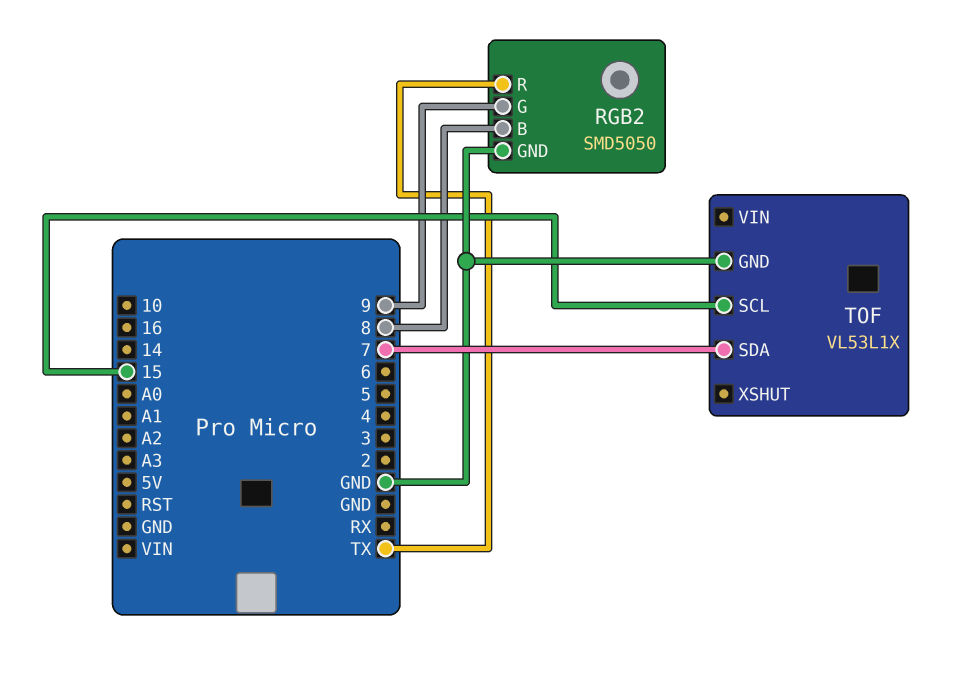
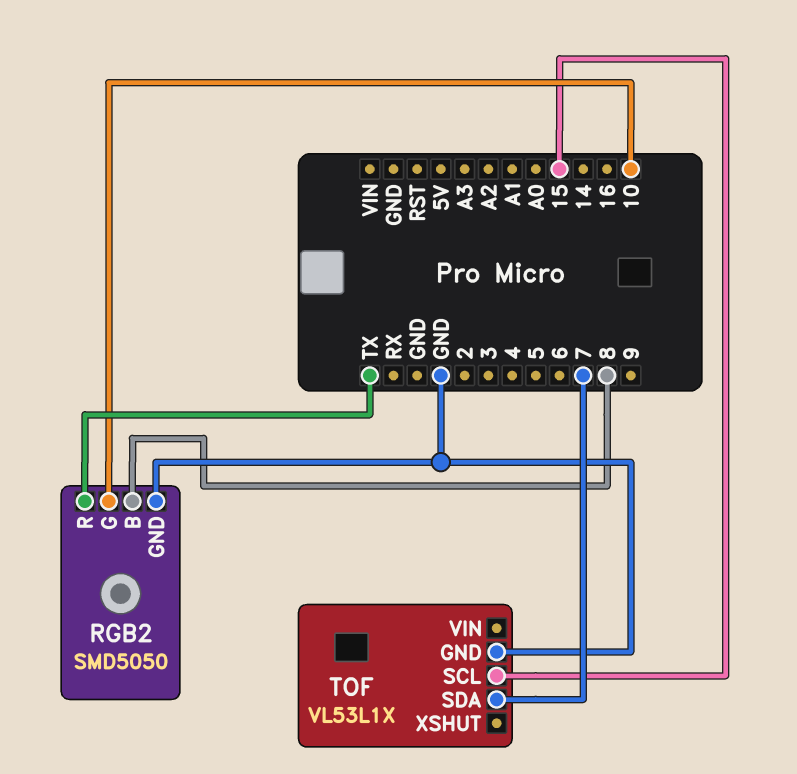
RGB2 pin G: 9 -> 10

